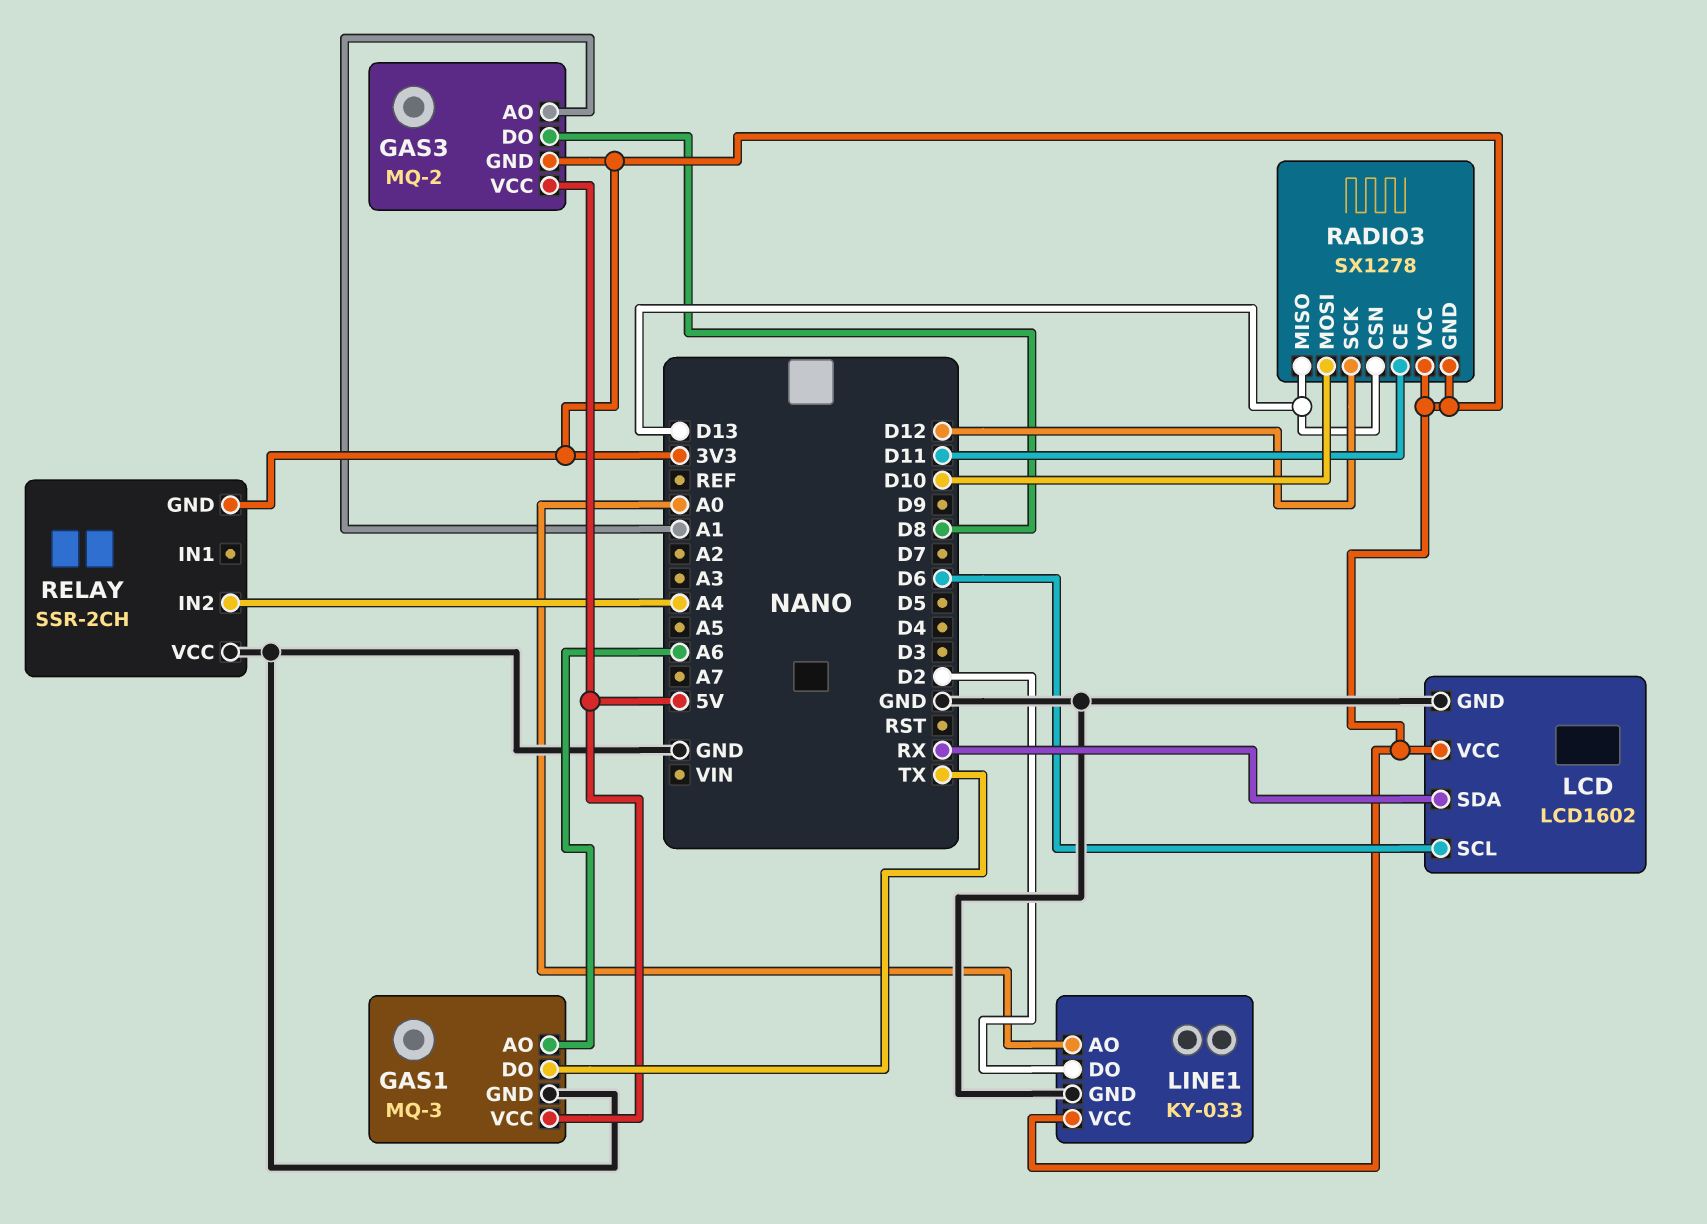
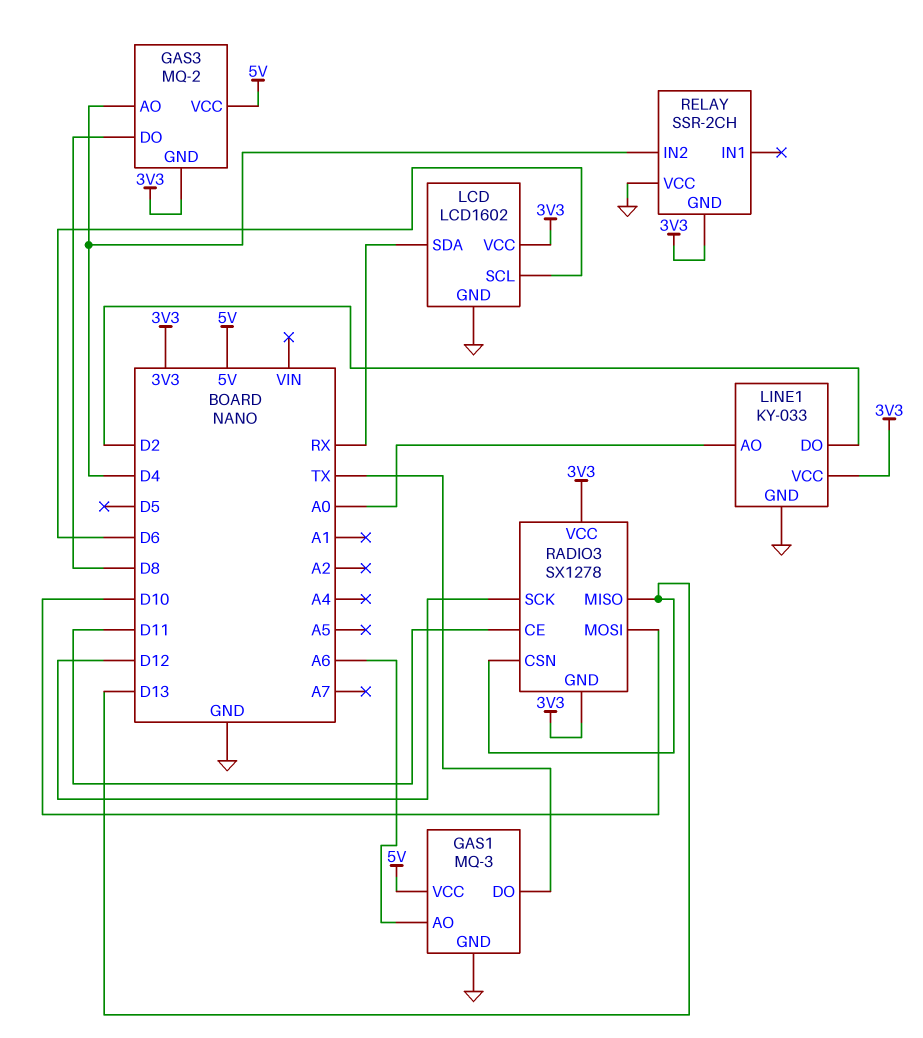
GAS3 pin AO: A1 -> D4
RELAY pin IN2: A4 -> D4

